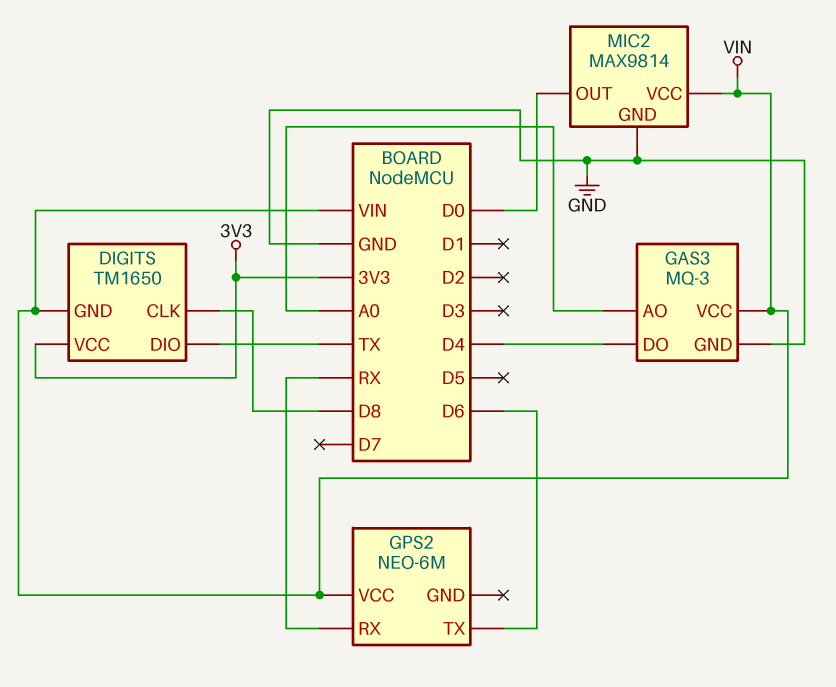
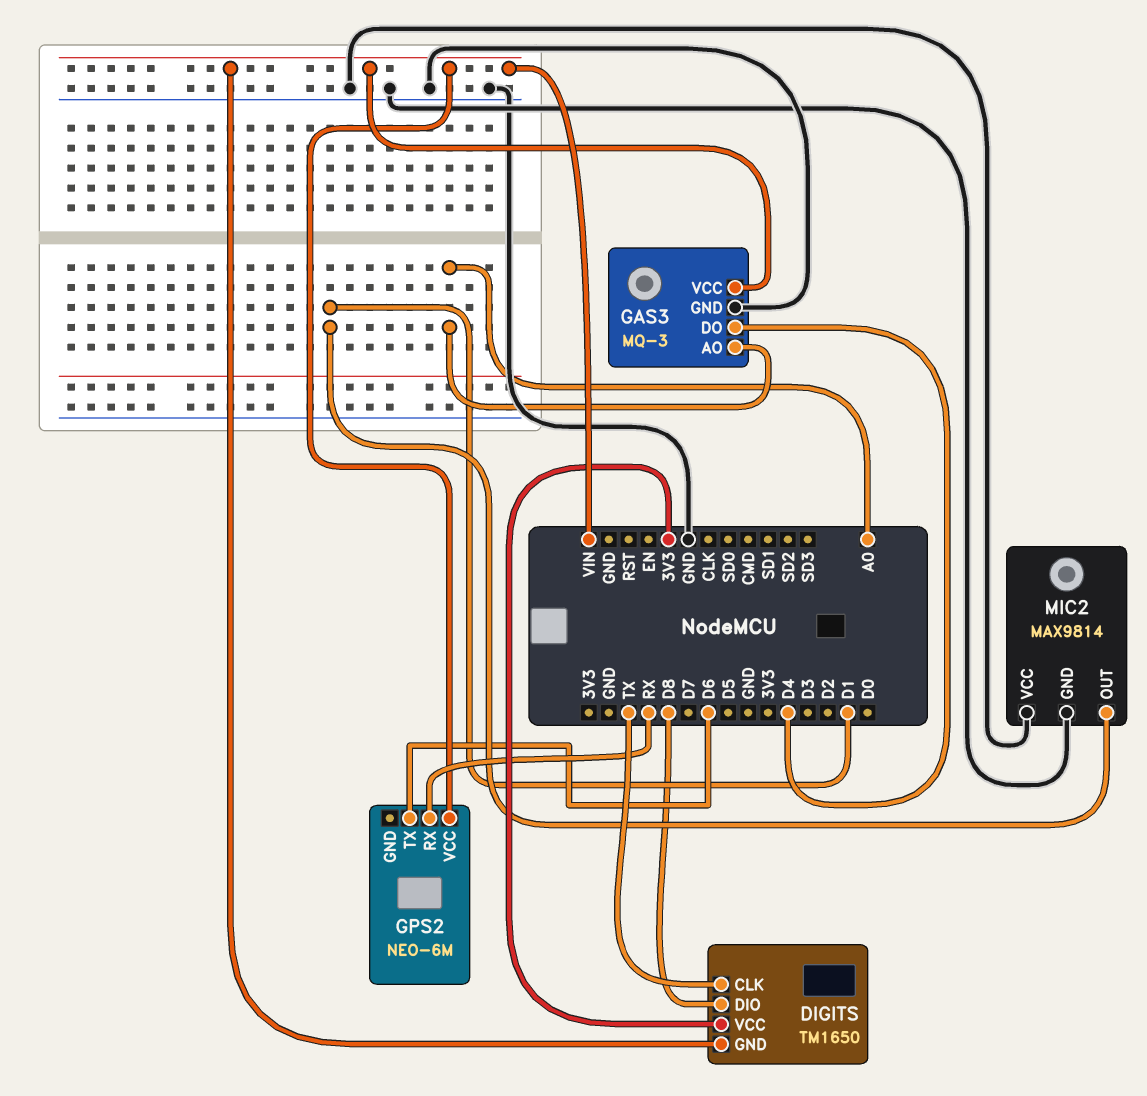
DIGITS pin CLK: D8 -> TX
DIGITS pin DIO: TX -> D8
MIC2 pin OUT: D0 -> D1
MIC2 pin VCC: VIN -> GND

